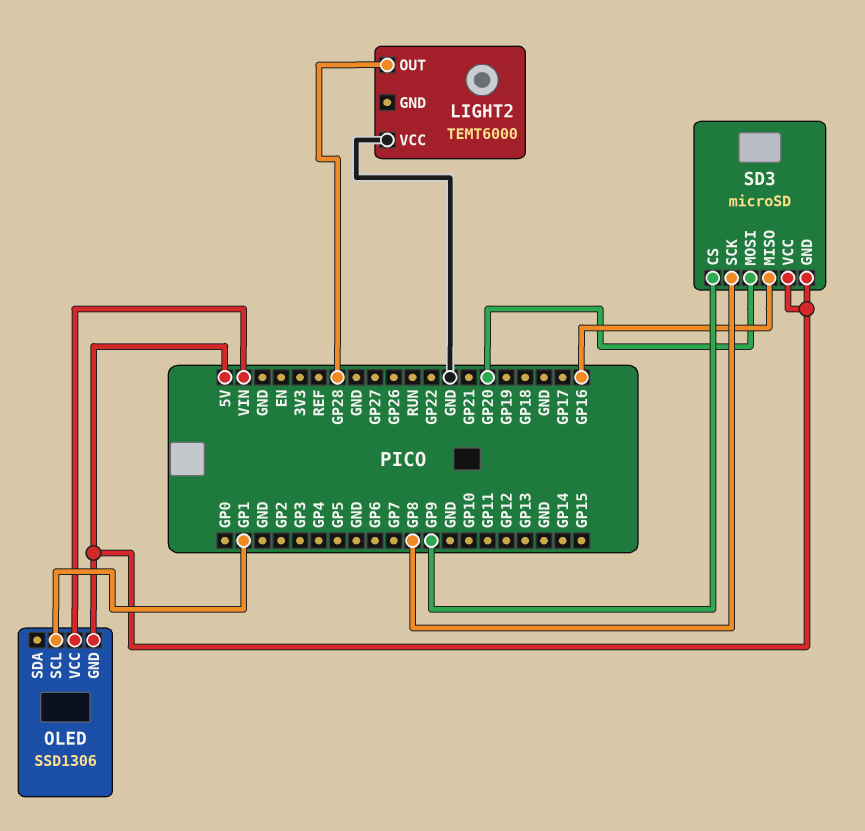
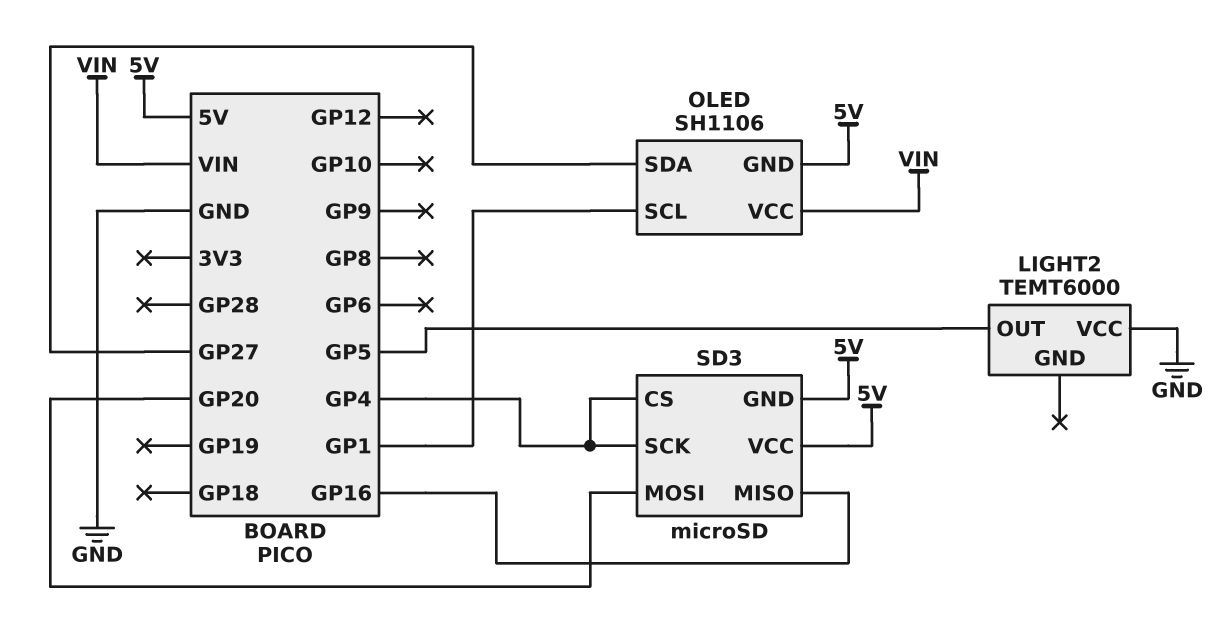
LIGHT2 pin OUT: GP28 -> GP5
OLED: SSD1306 -> SH1106
OLED pin SDA: none -> GP27
SD3 pin CS: GP9 -> GP4
SD3 pin SCK: GP8 -> GP4

